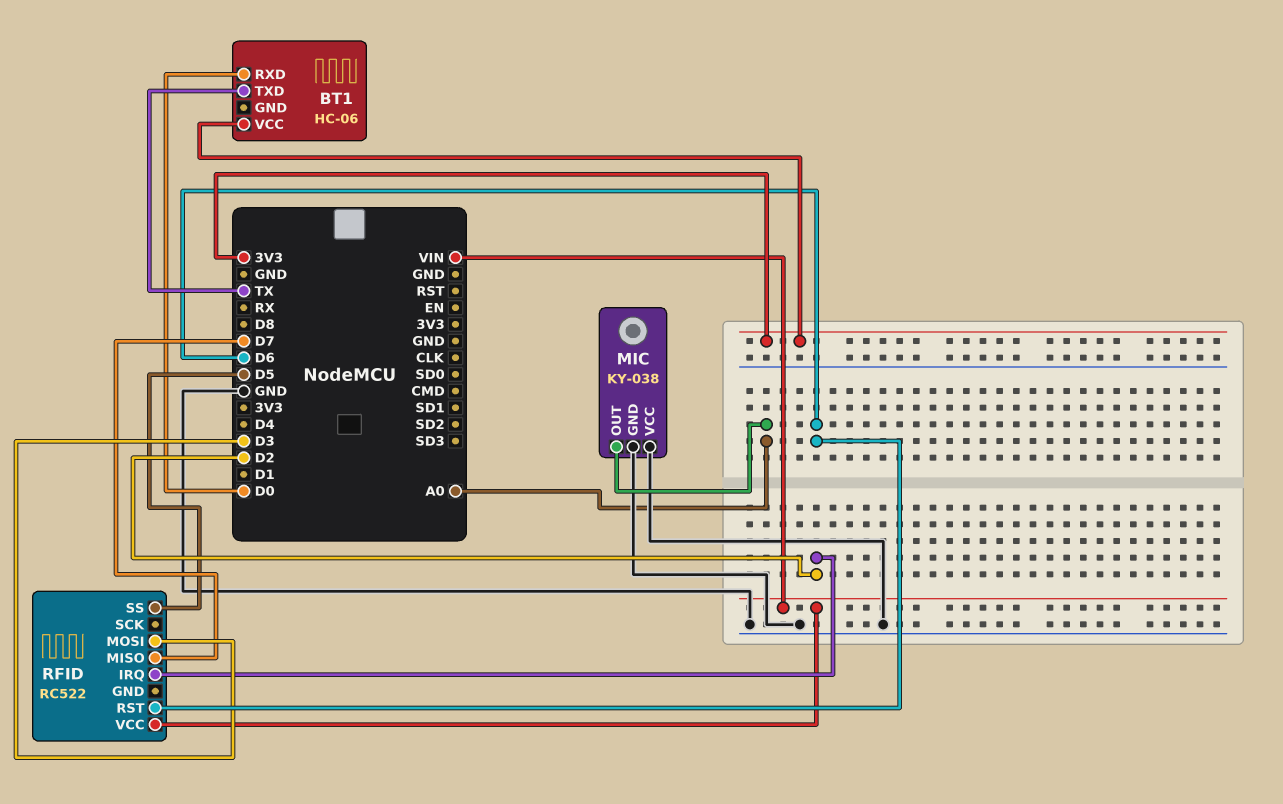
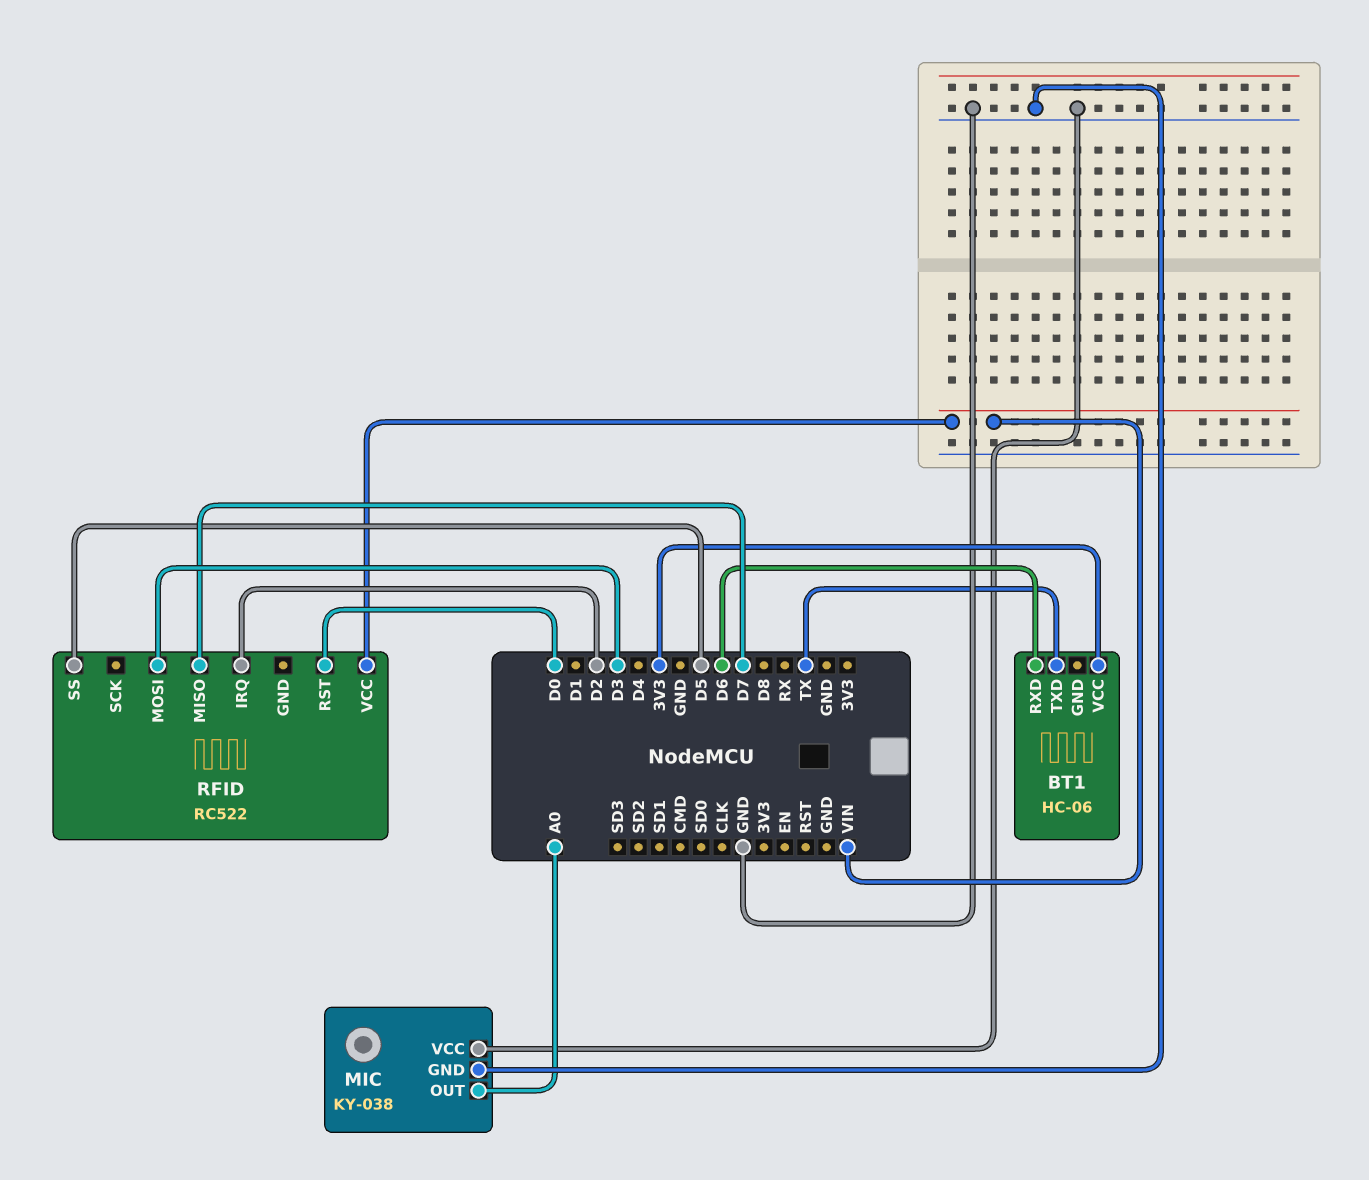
BT1 pin RXD: D0 -> D6
RFID pin RST: D6 -> D0

